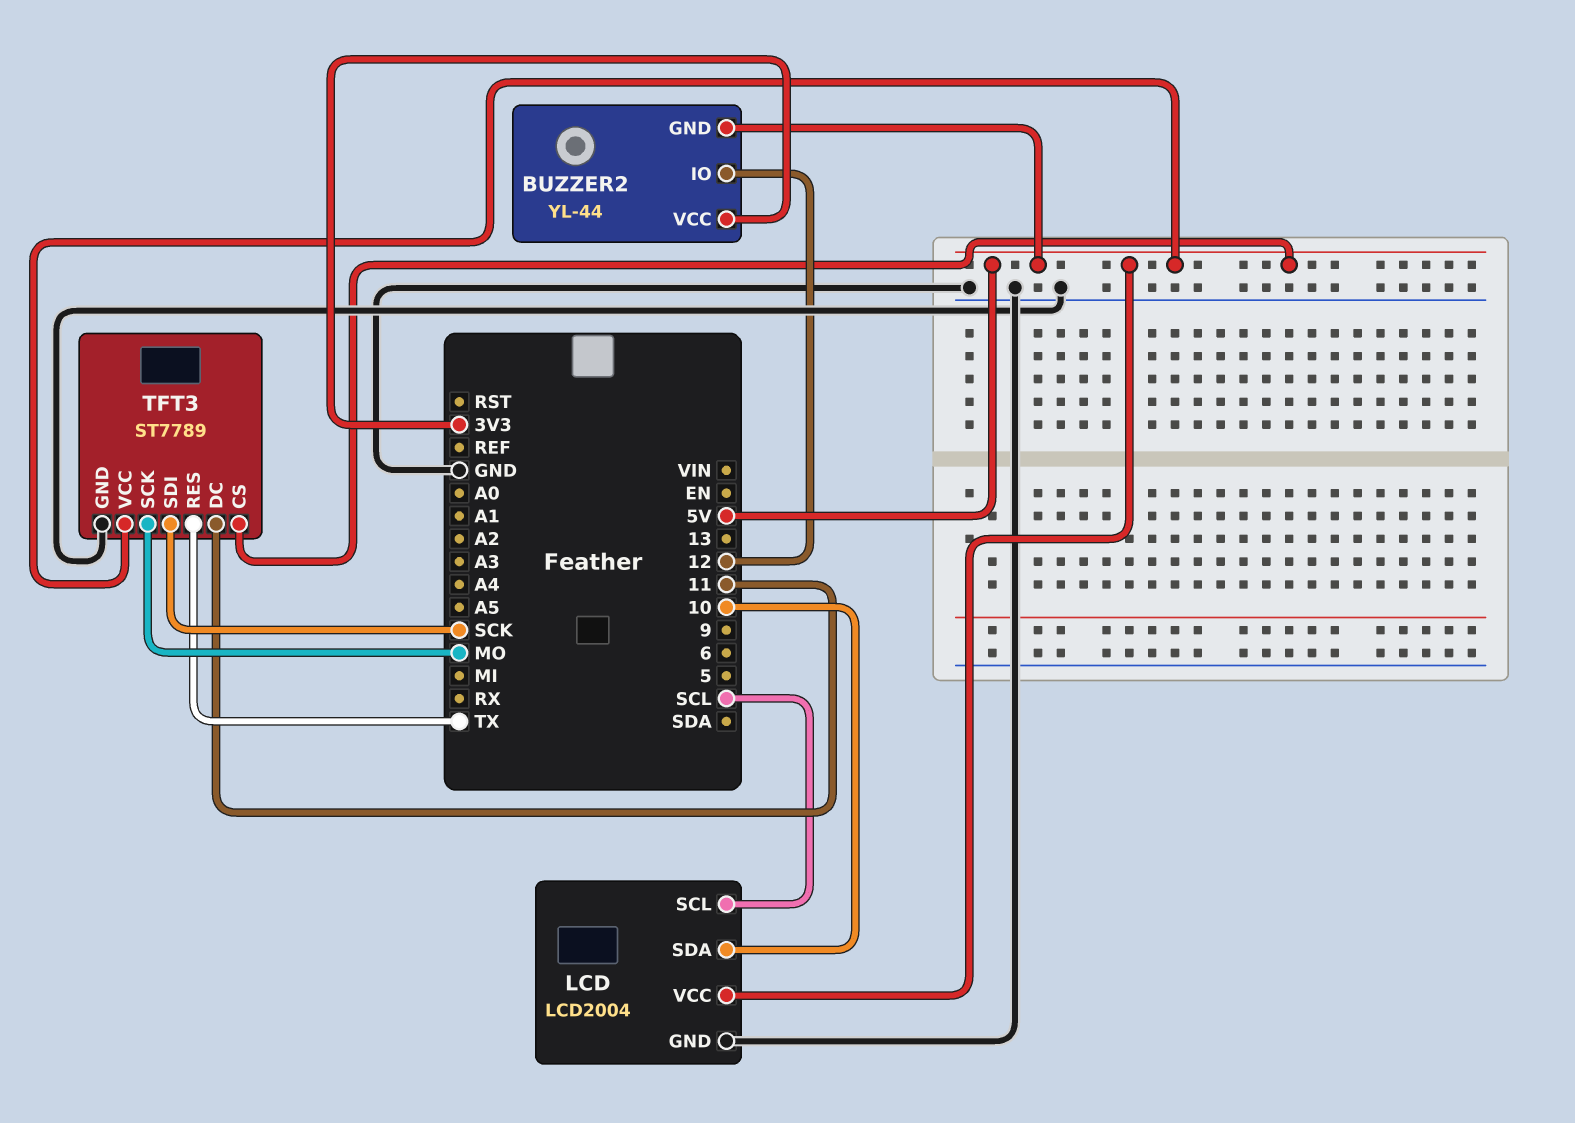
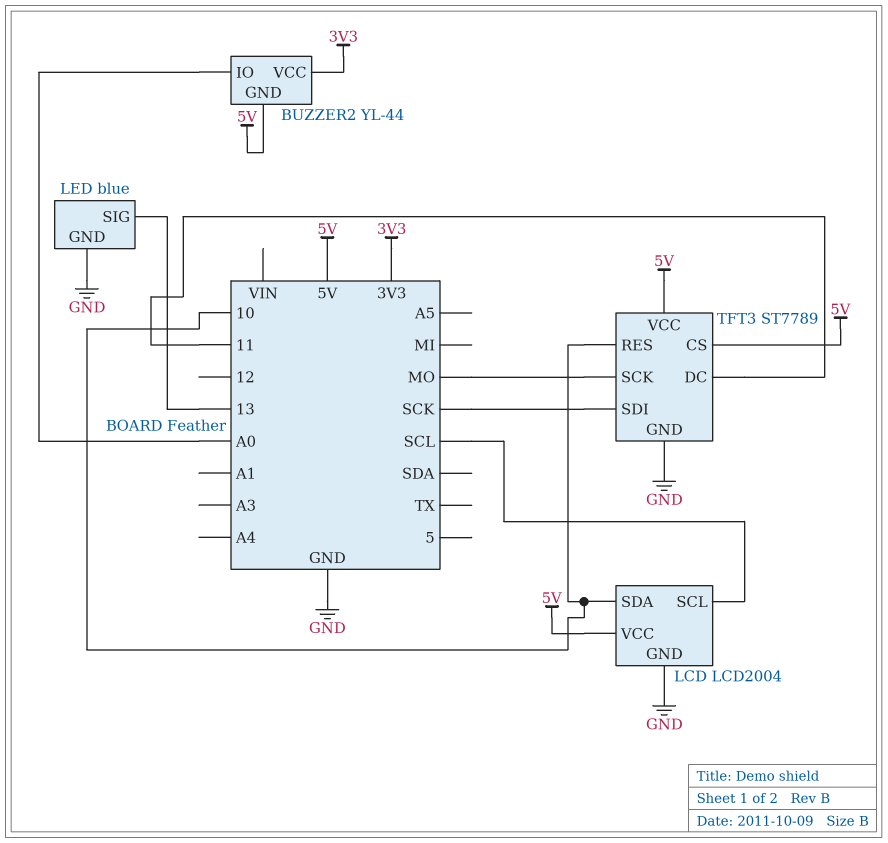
BUZZER2 pin IO: 12 -> A0
LED: none -> blue
LED pin GND: none -> GND
LED pin SIG: none -> 13
TFT3 pin RES: TX -> 10

